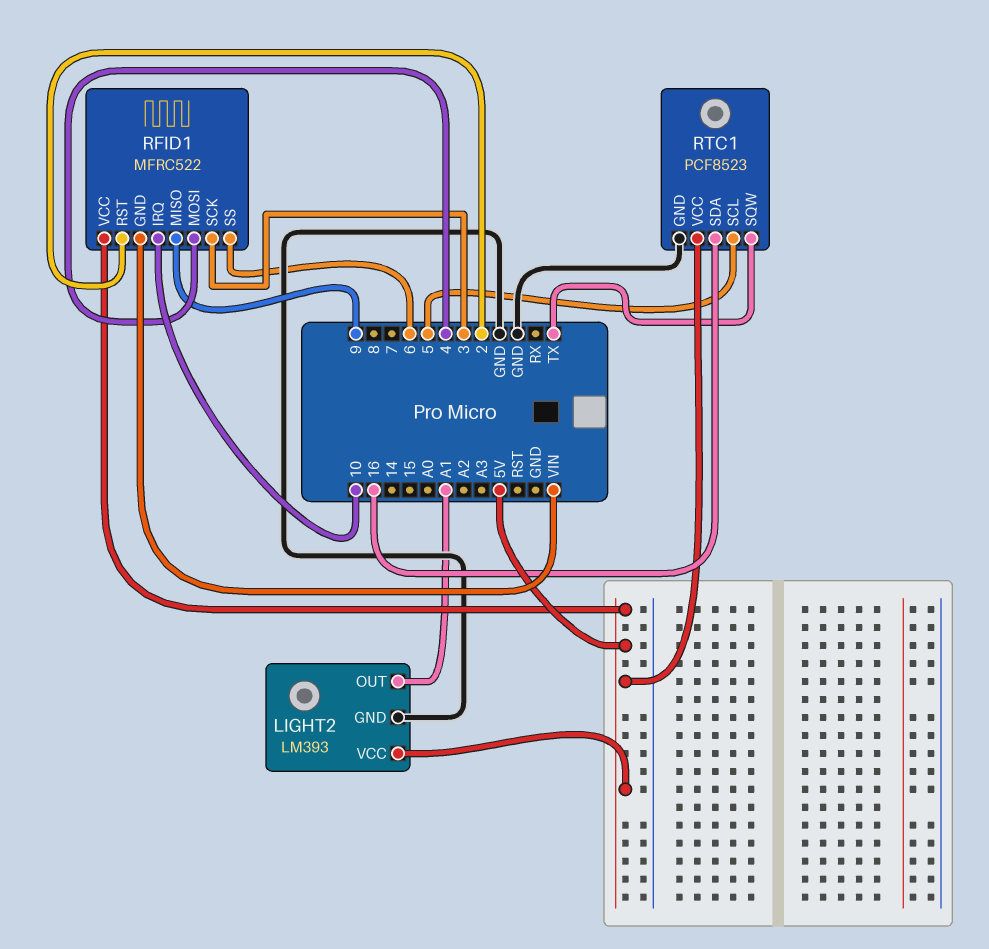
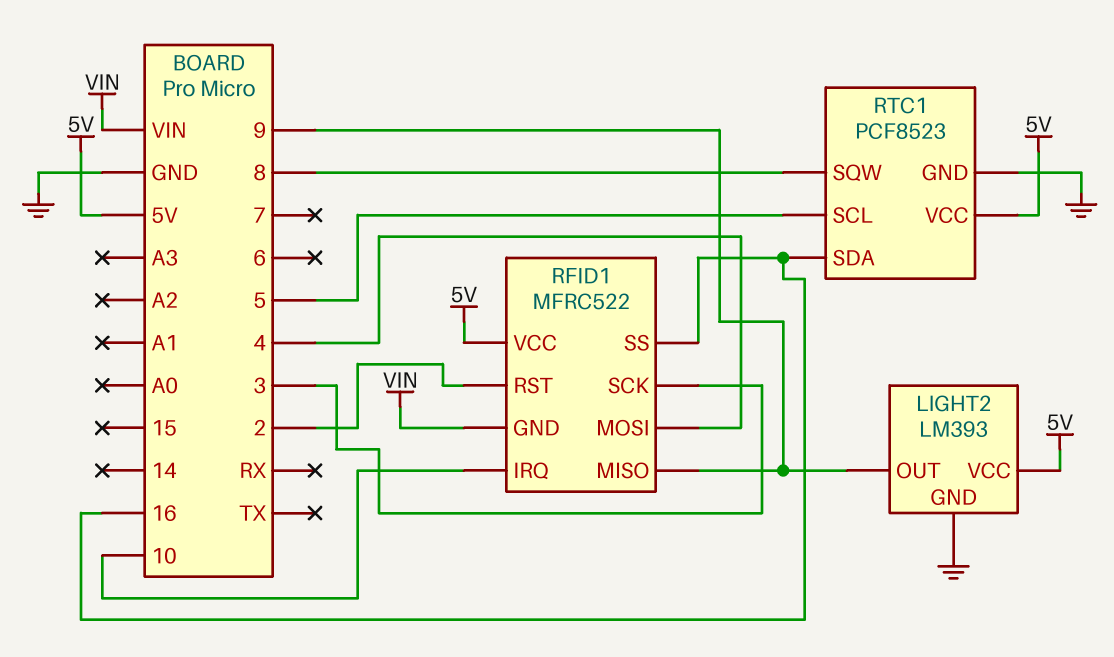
LIGHT2 pin OUT: A1 -> 9
RFID1 pin SS: 6 -> 16
RTC1 pin SQW: TX -> 8

